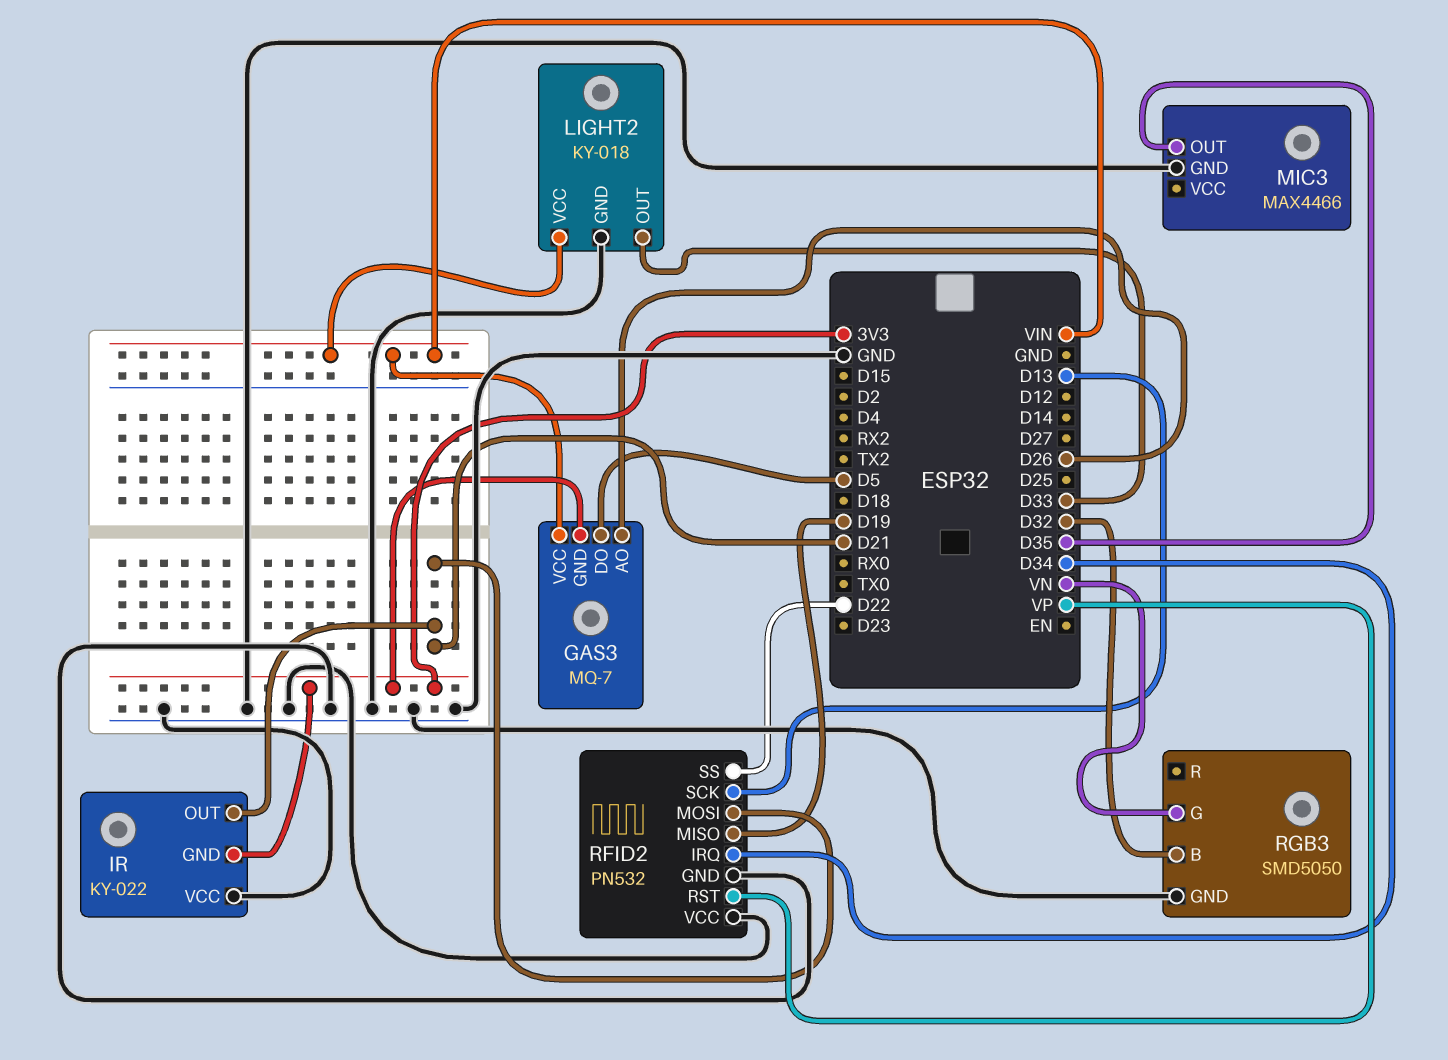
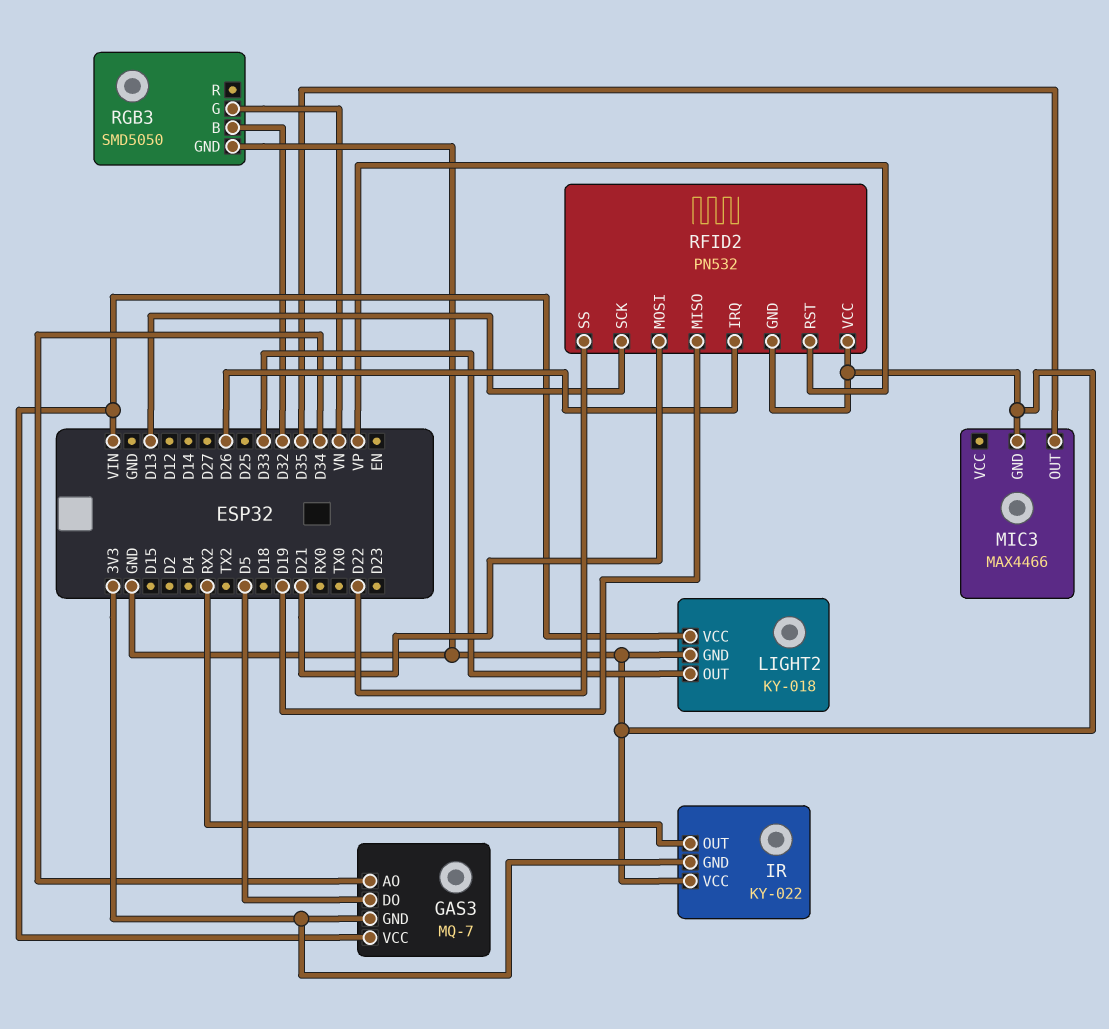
GAS3 pin AO: D26 -> D34
IR pin OUT: D21 -> RX2
RFID2 pin IRQ: D34 -> D26

